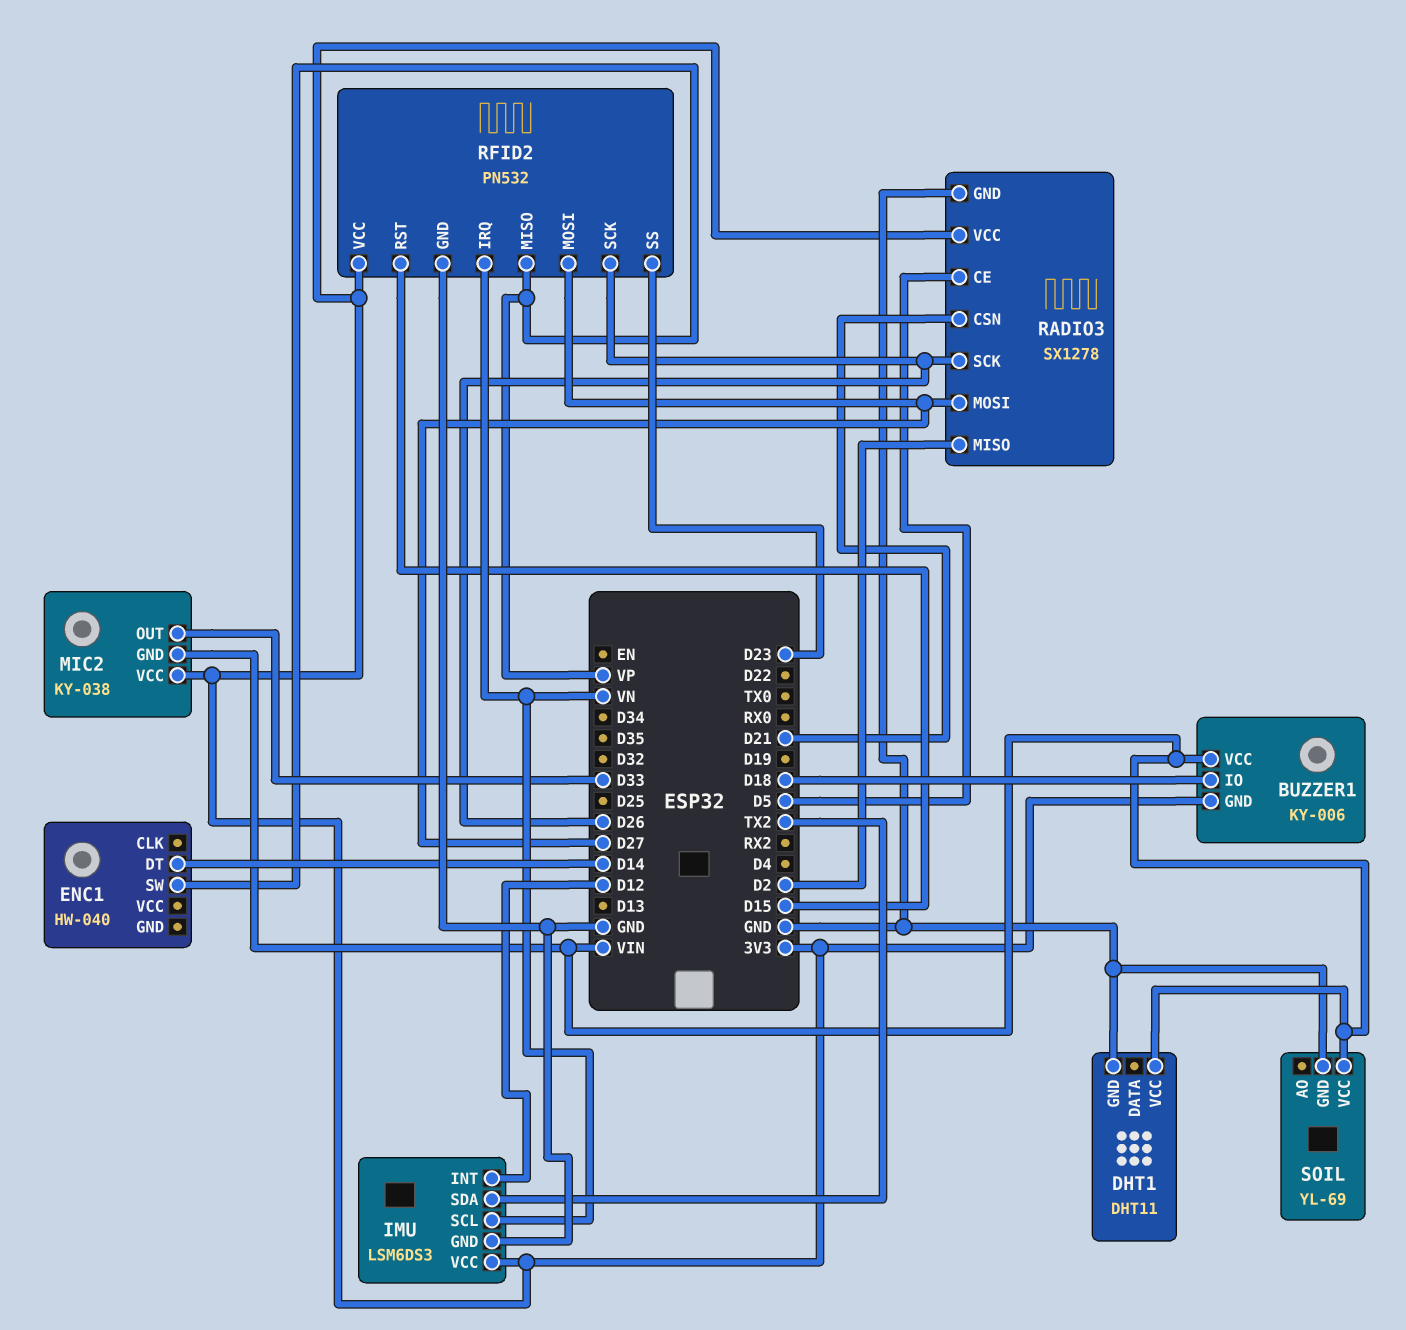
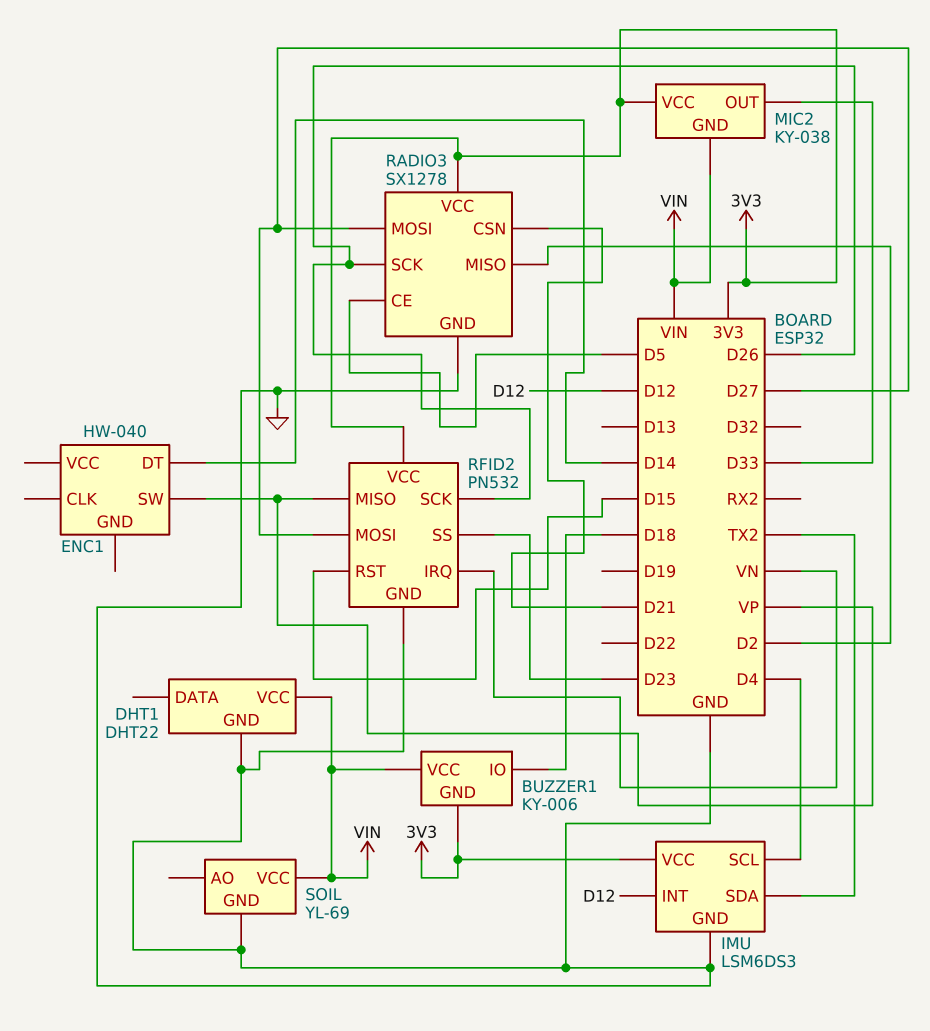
DHT1: DHT11 -> DHT22
IMU pin SCL: VN -> D4

